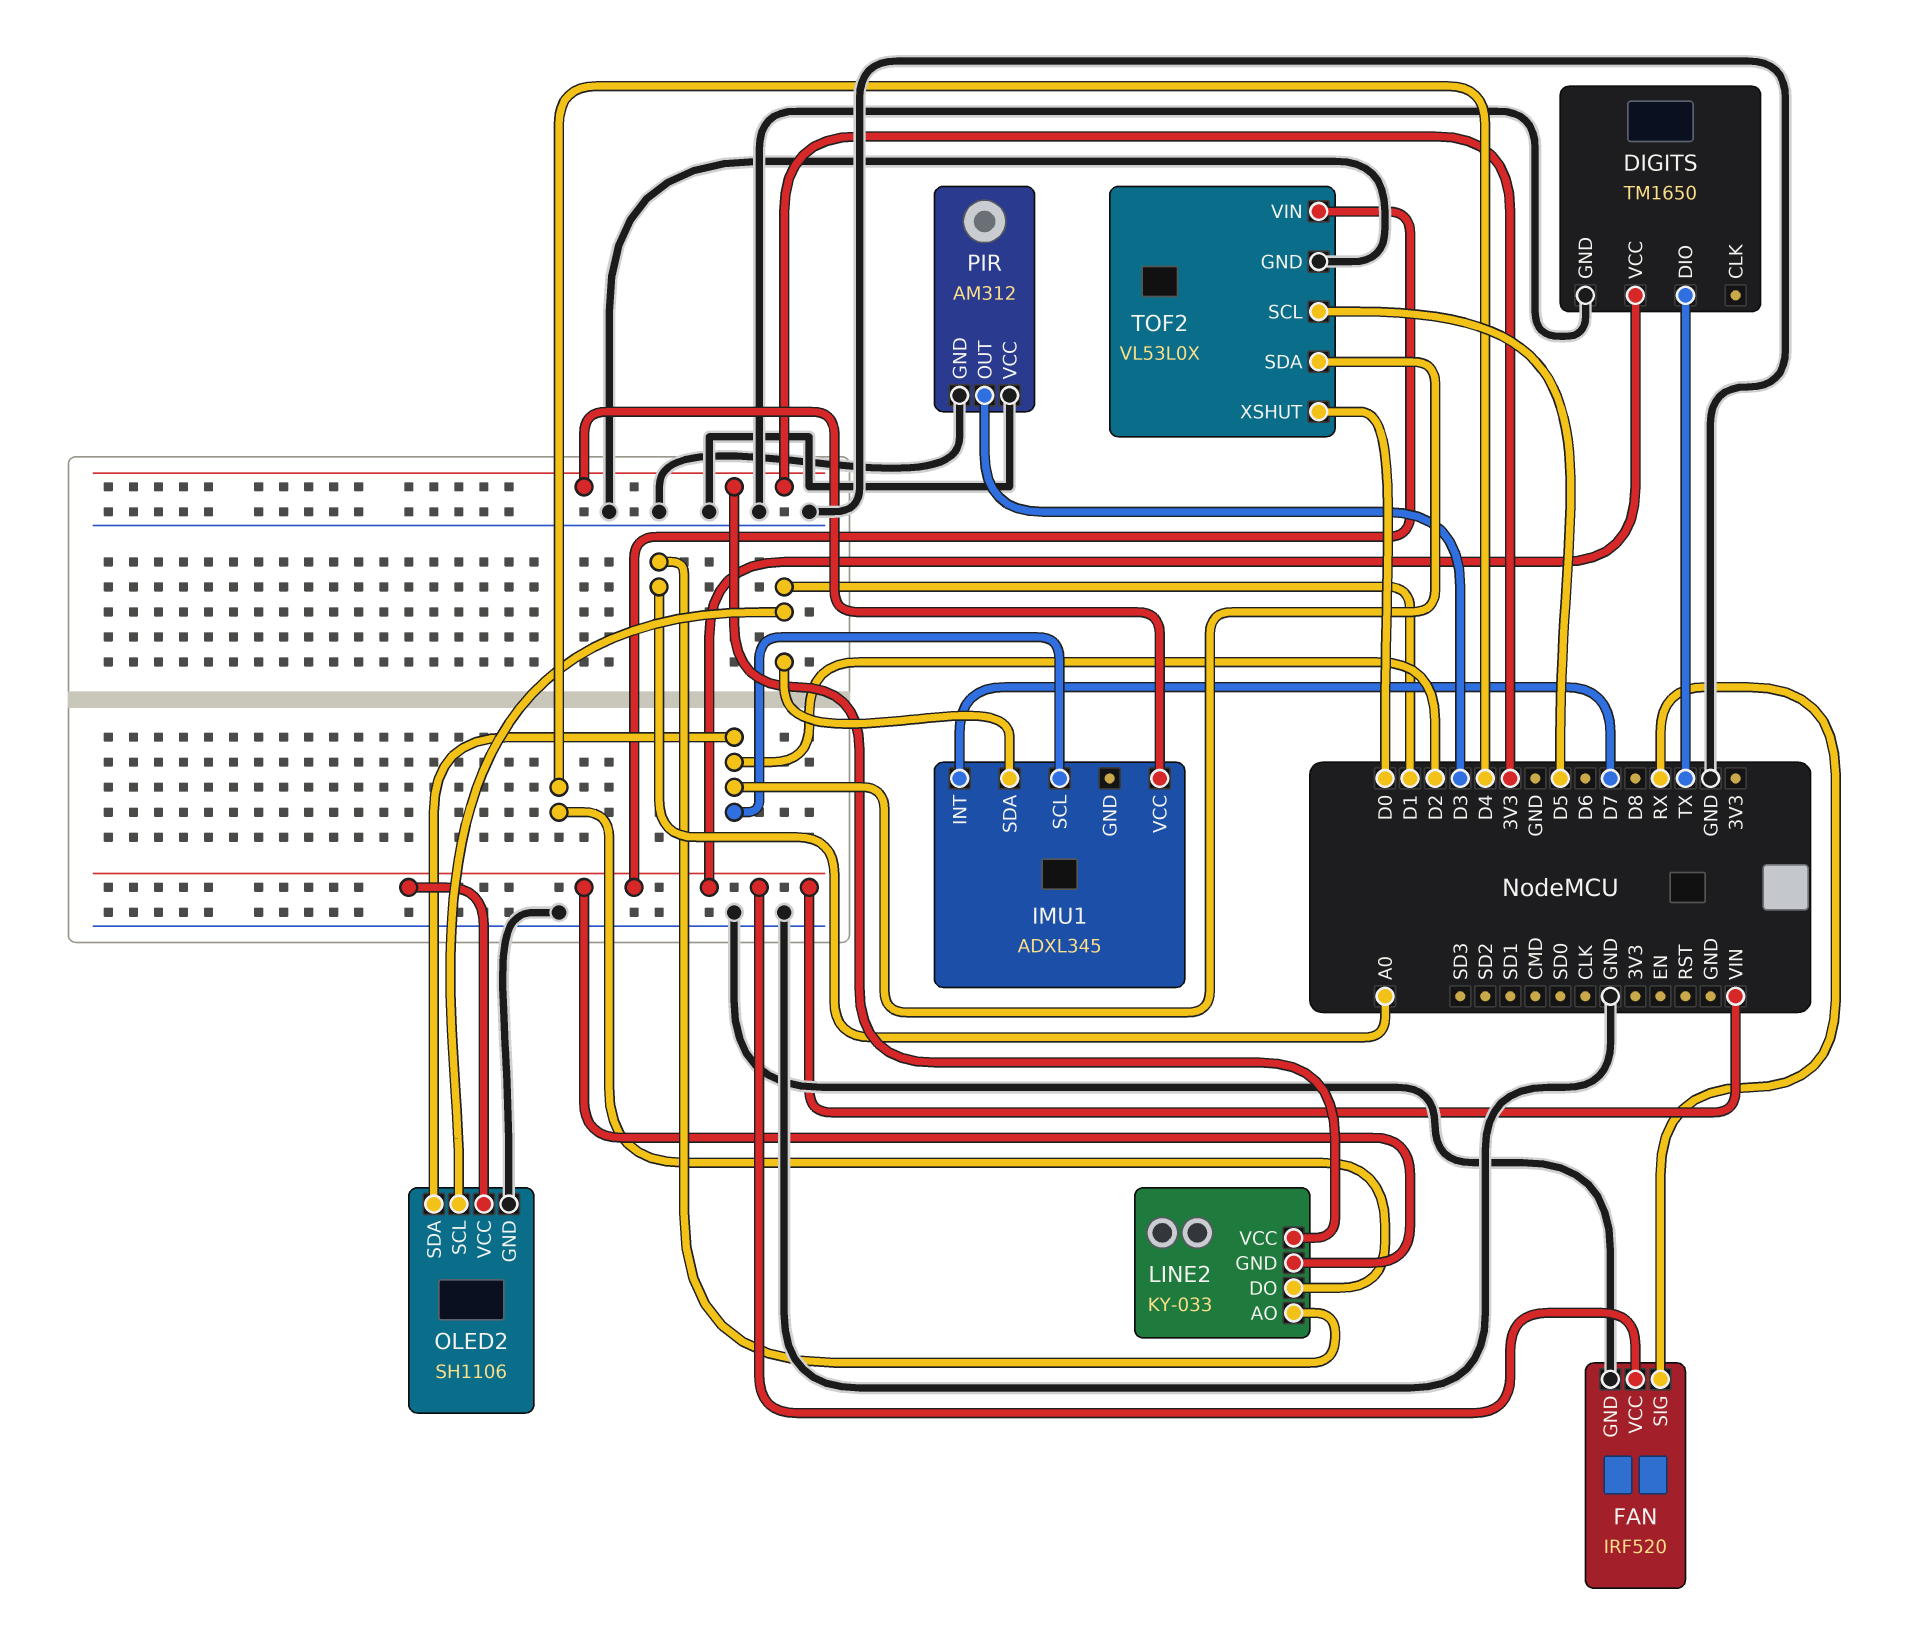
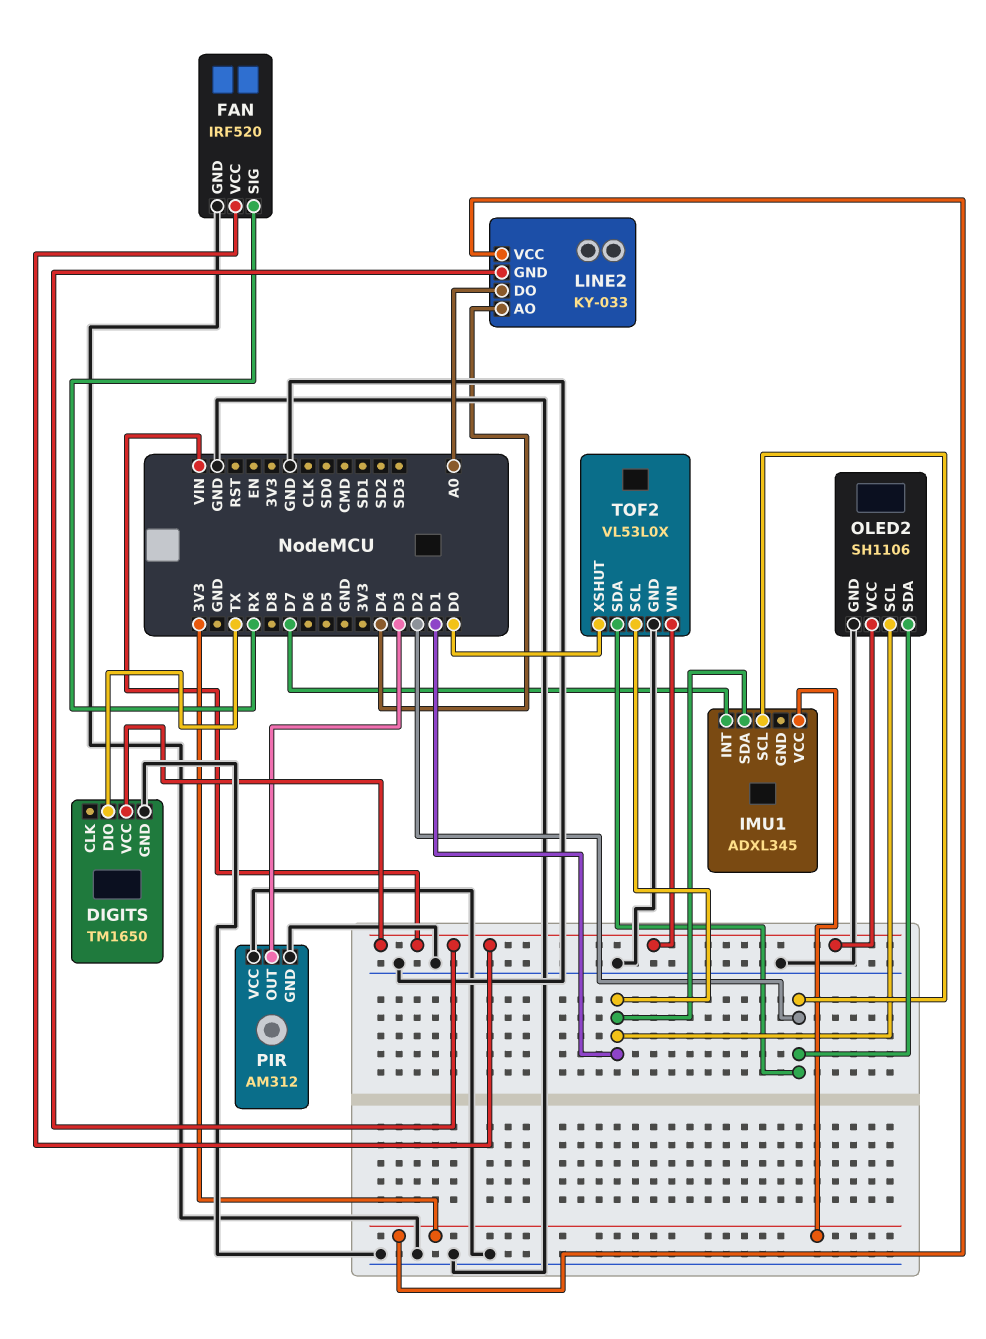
LINE2 pin AO: A0 -> D4
LINE2 pin DO: D4 -> A0
TOF2 pin SCL: D5 -> D1

